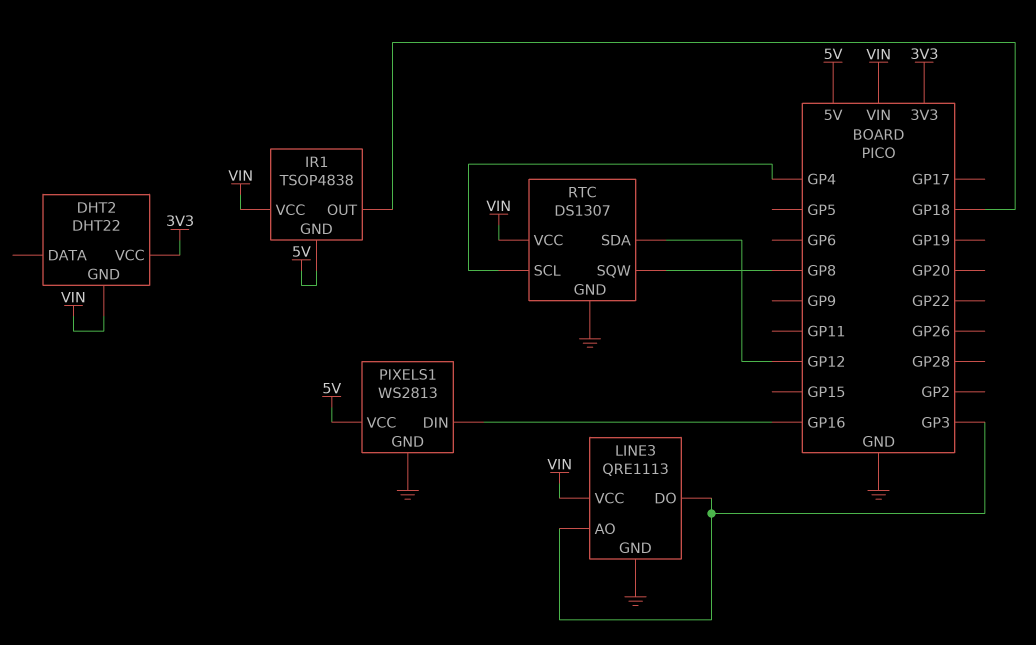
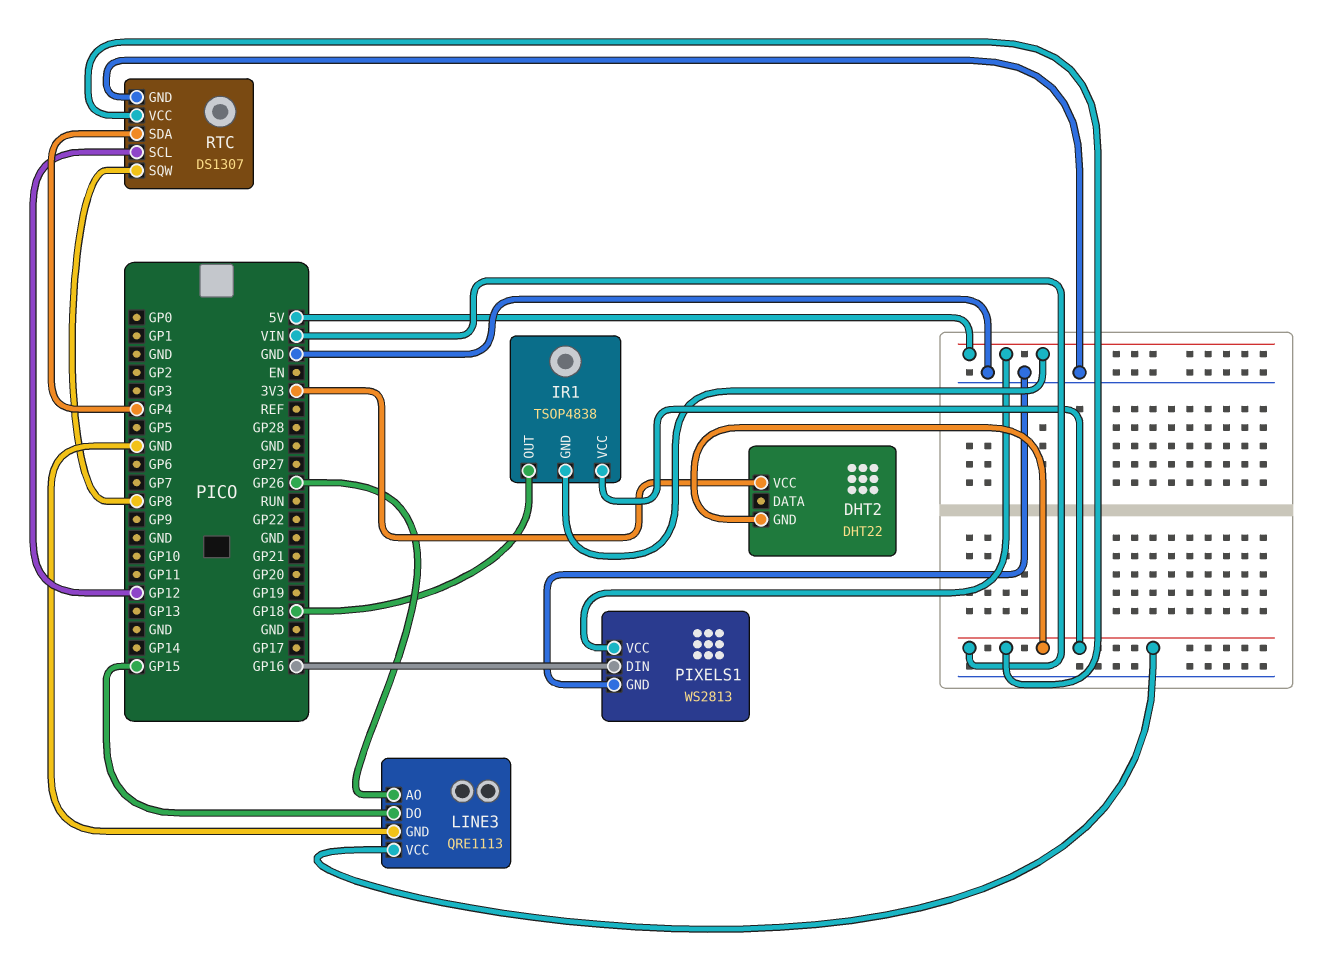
LINE3 pin AO: GP3 -> GP26
LINE3 pin DO: GP3 -> GP15
RTC pin SCL: GP4 -> GP12
RTC pin SDA: GP12 -> GP4

